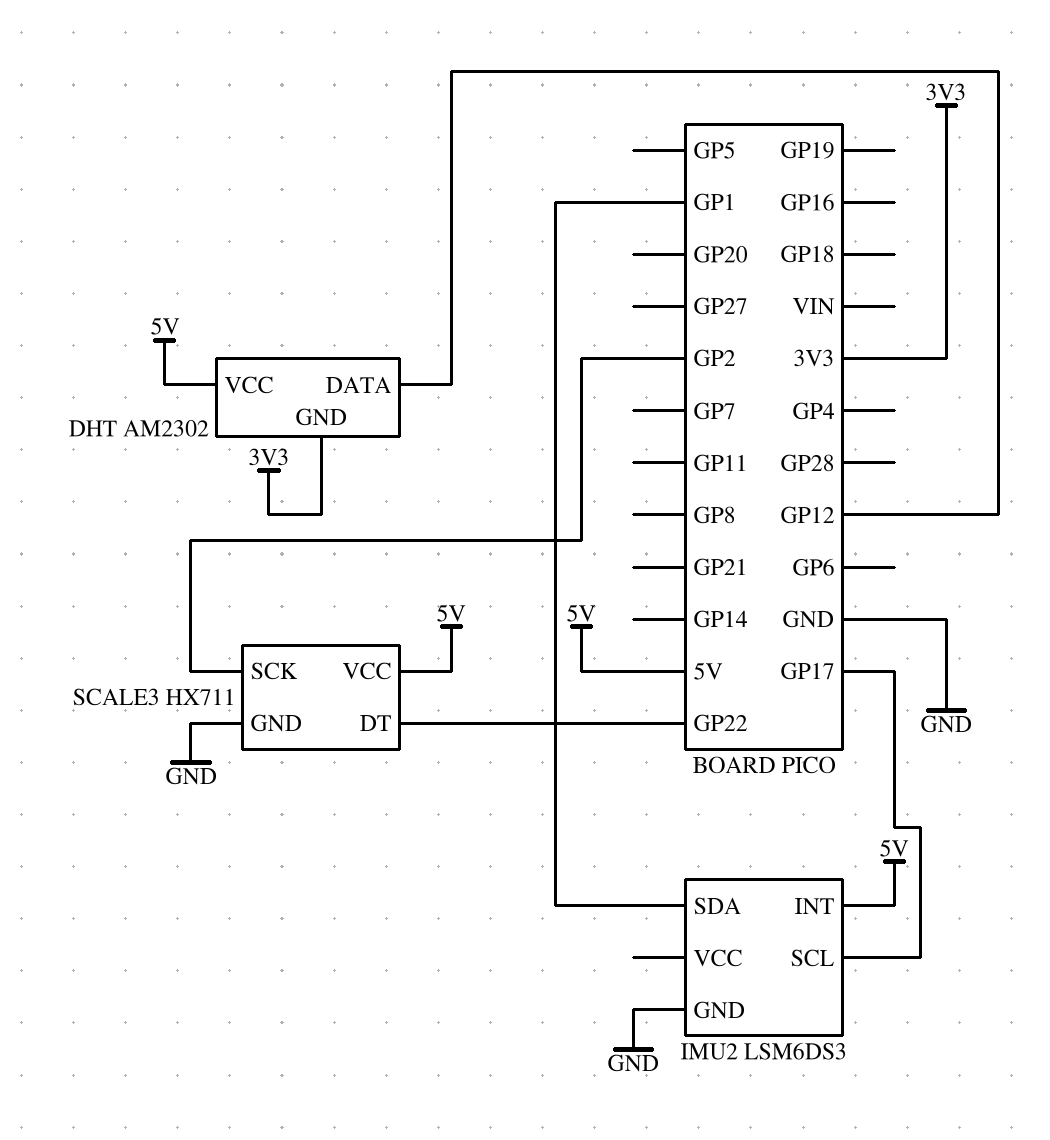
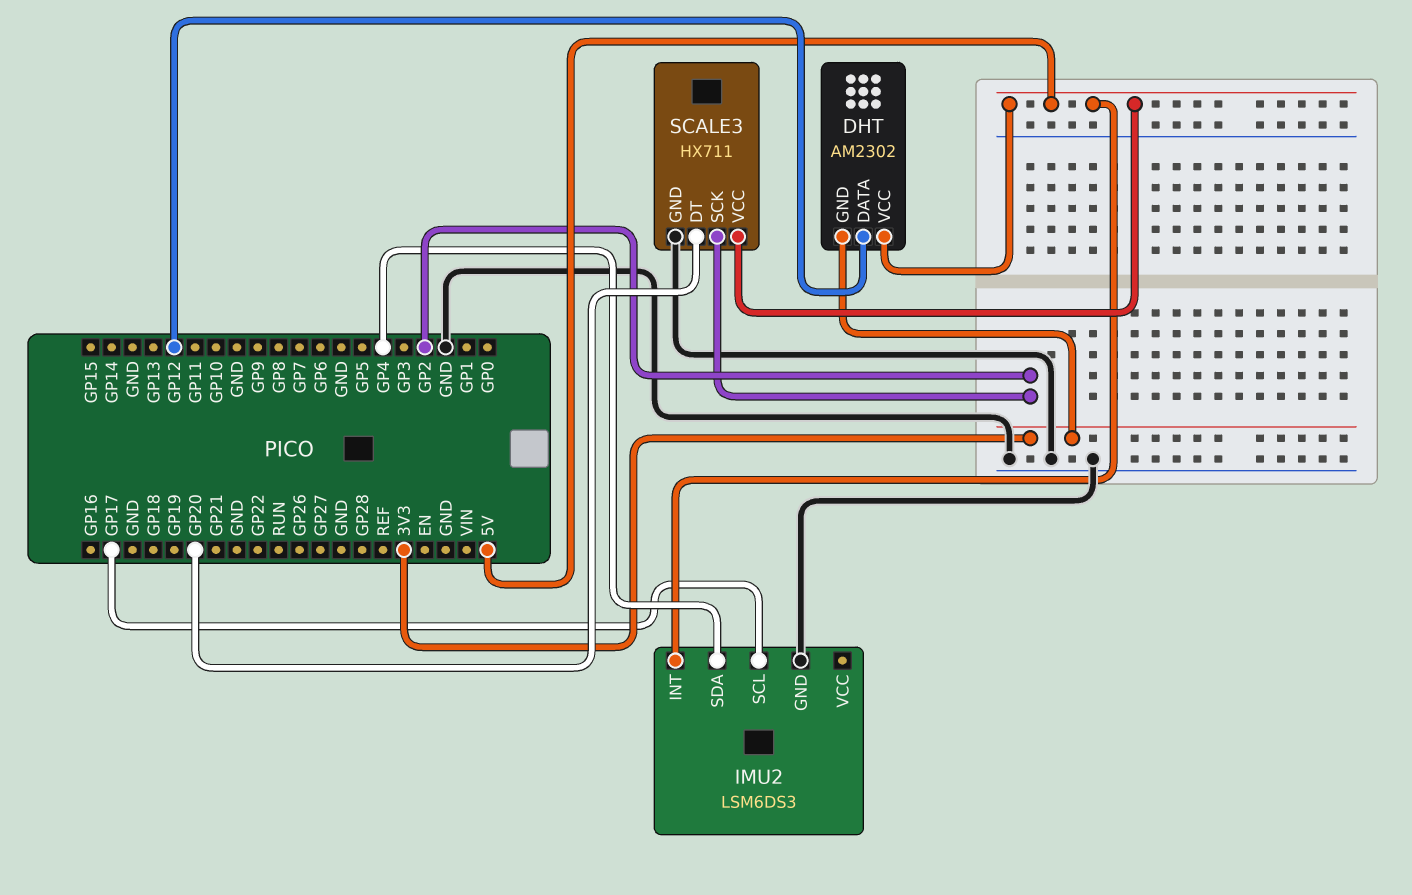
IMU2 pin SDA: GP1 -> GP4
SCALE3 pin DT: GP22 -> GP20

